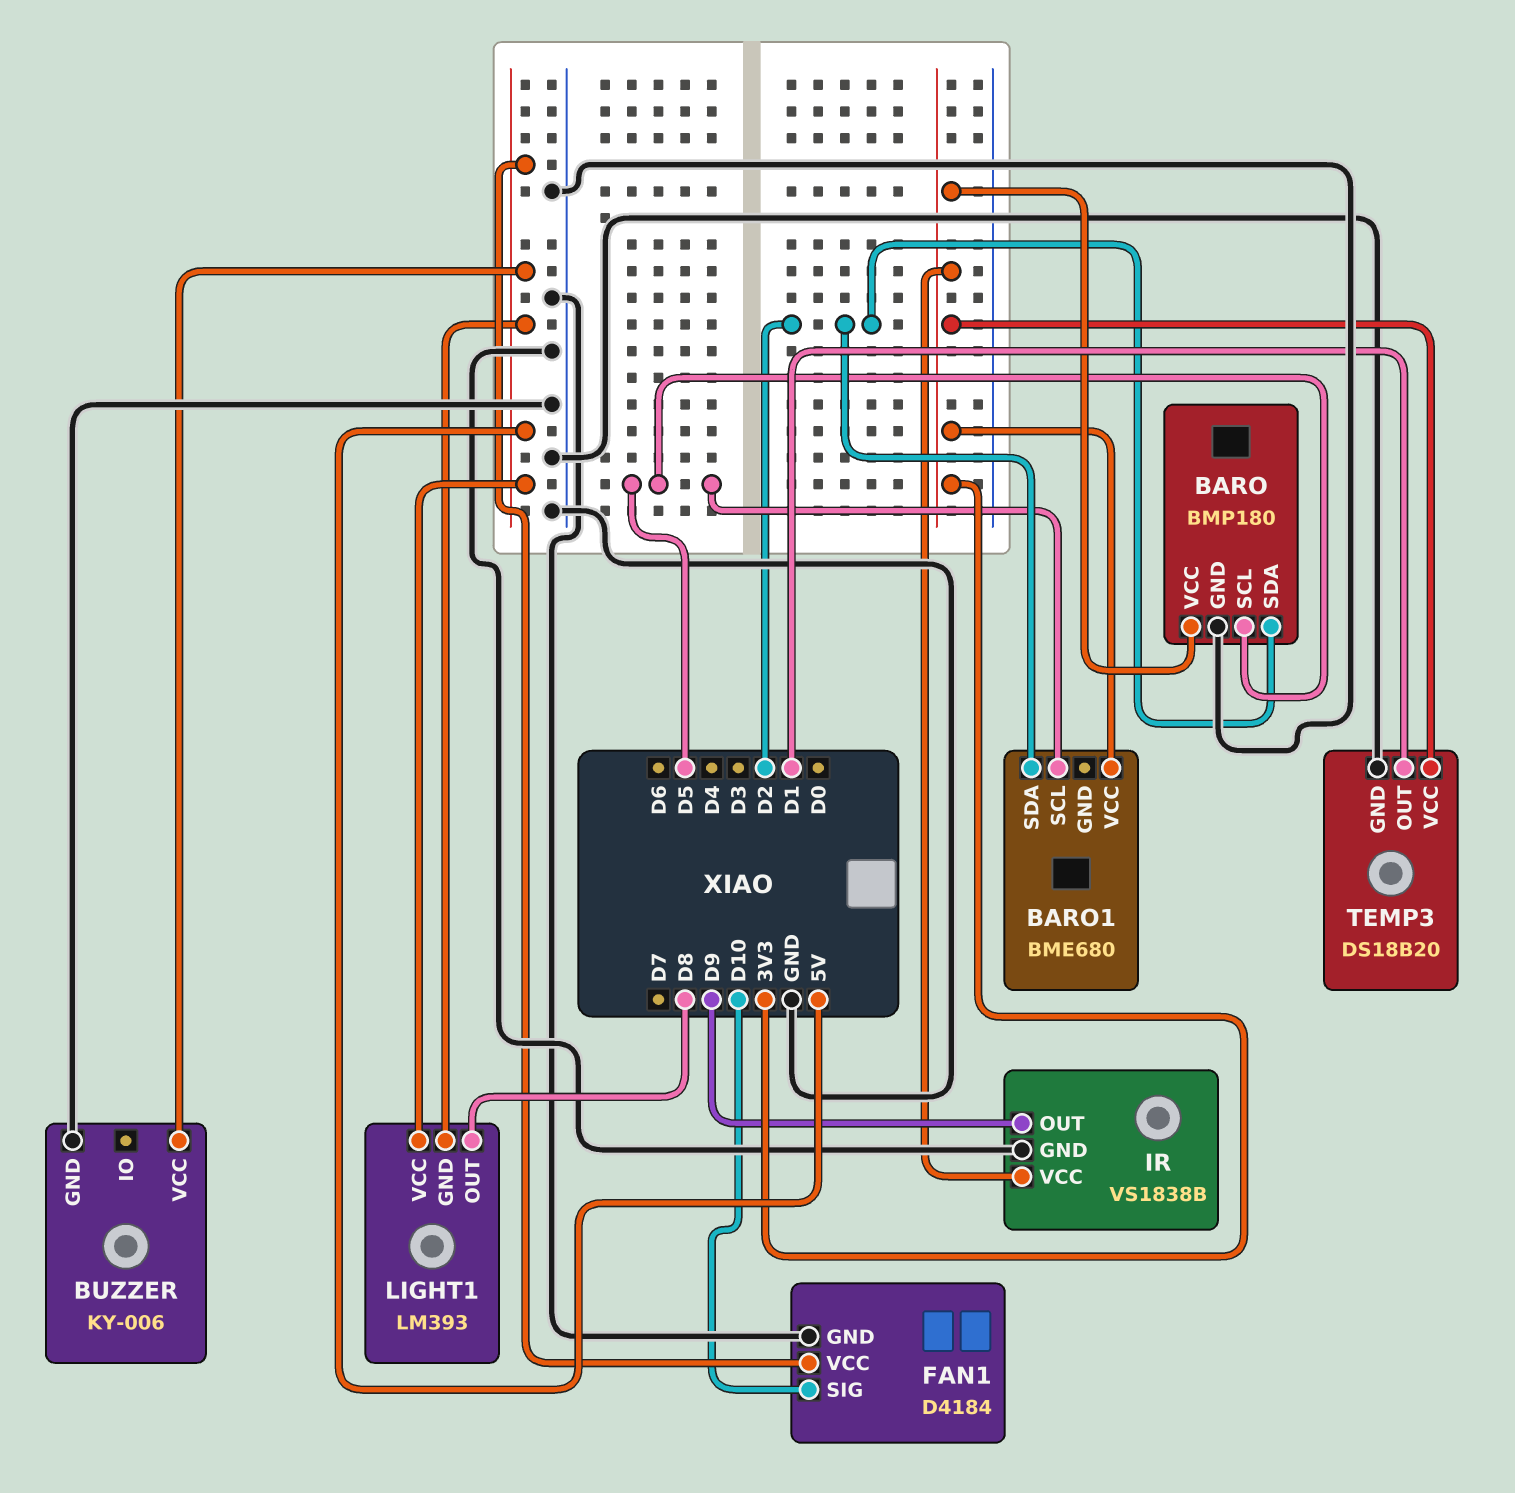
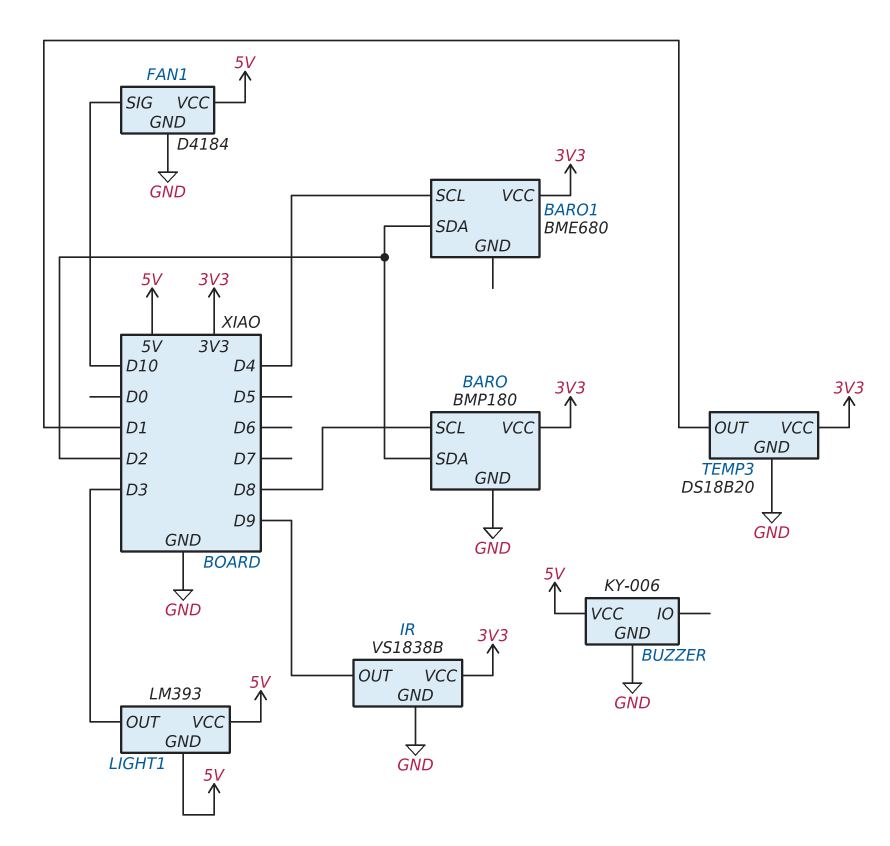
BARO pin SCL: D5 -> D8
BARO1 pin SCL: D5 -> D4
LIGHT1 pin OUT: D8 -> D3

